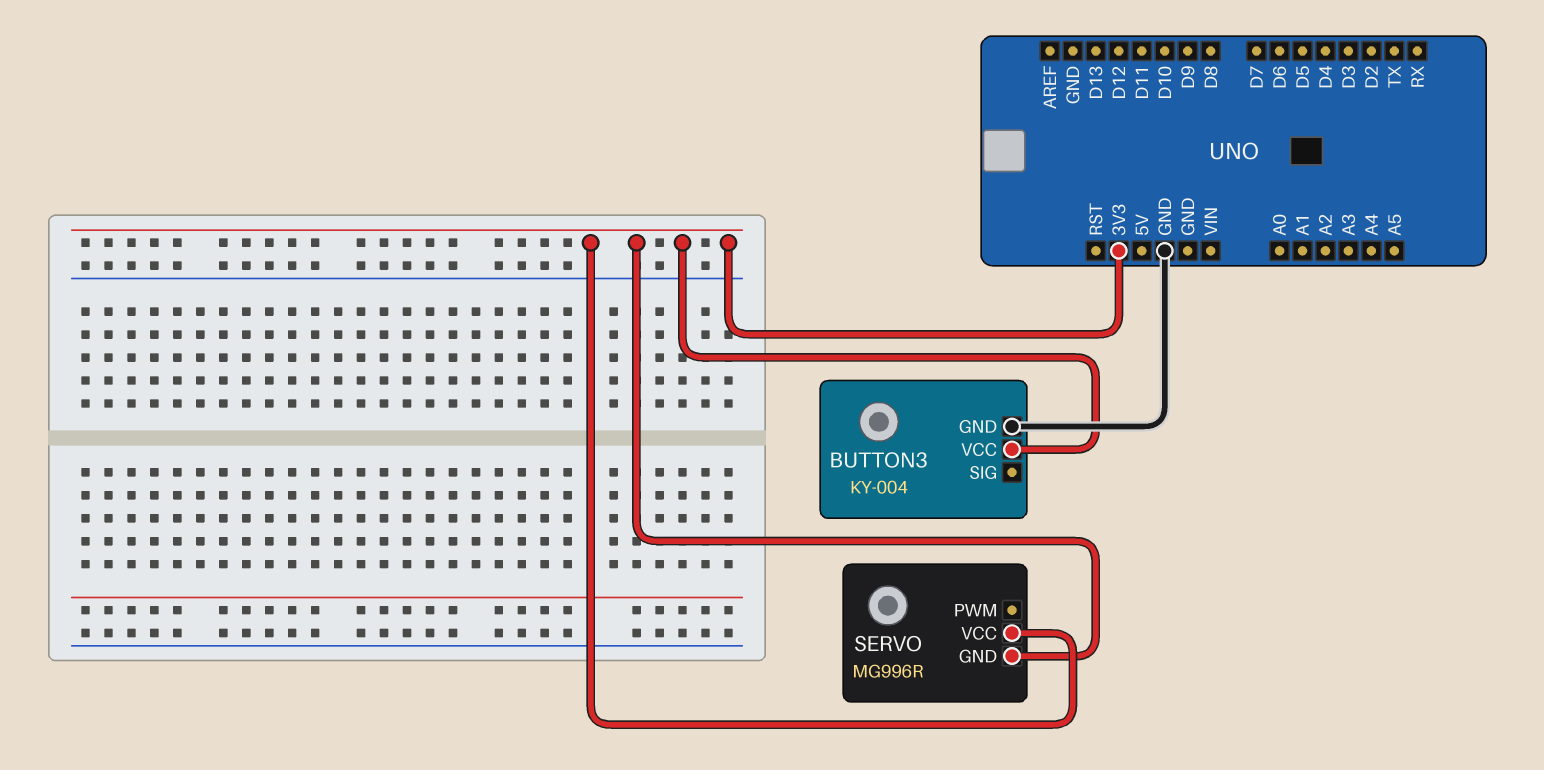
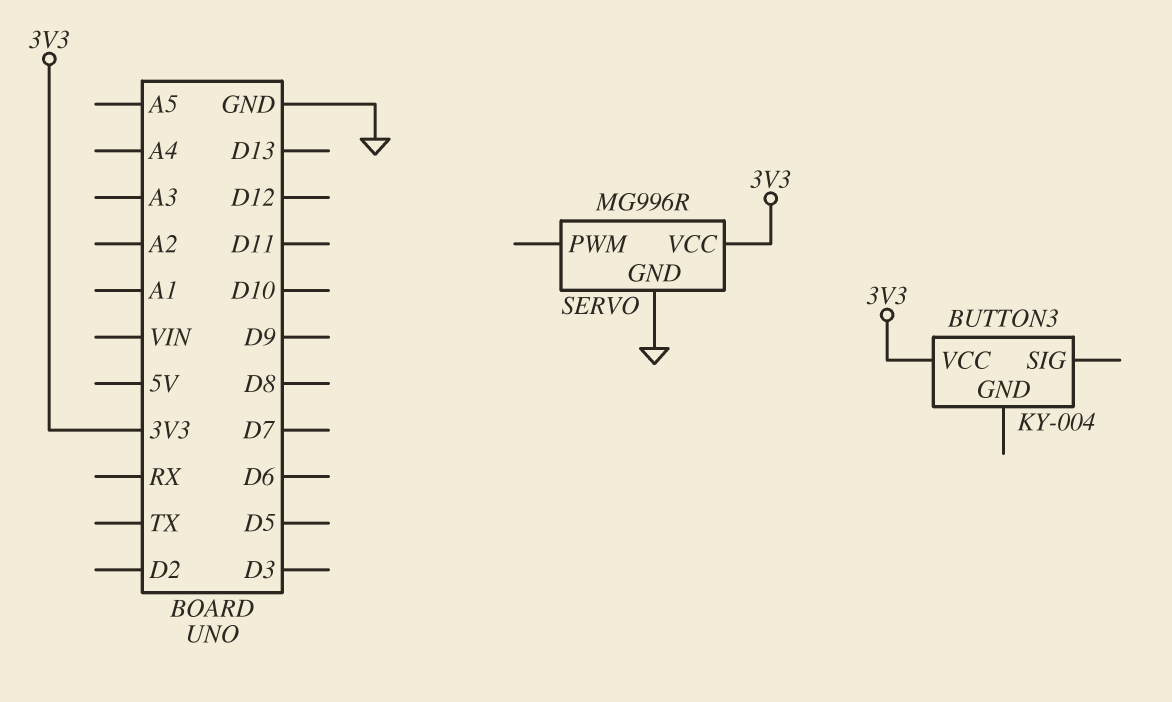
BUTTON3 pin GND: GND -> none
SERVO pin GND: 3V3 -> GND

